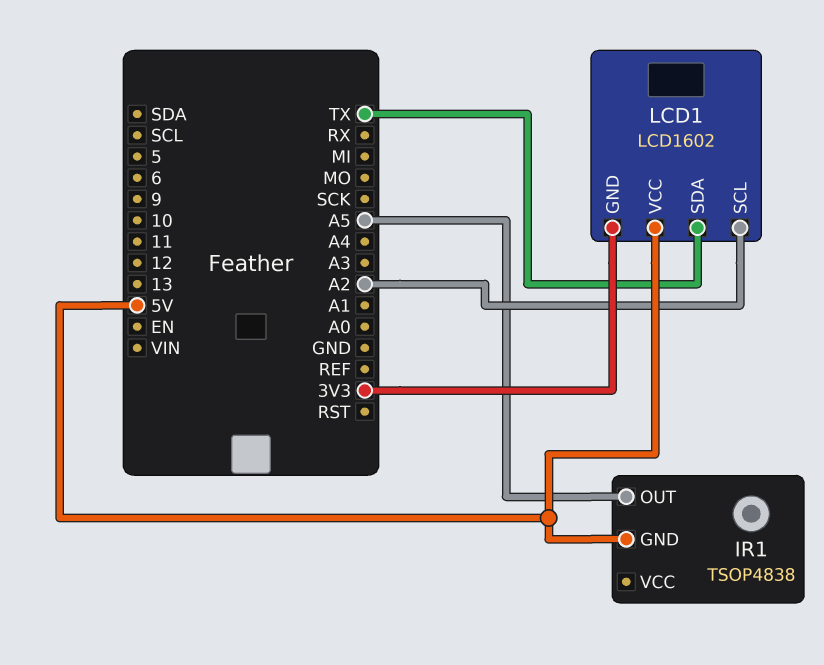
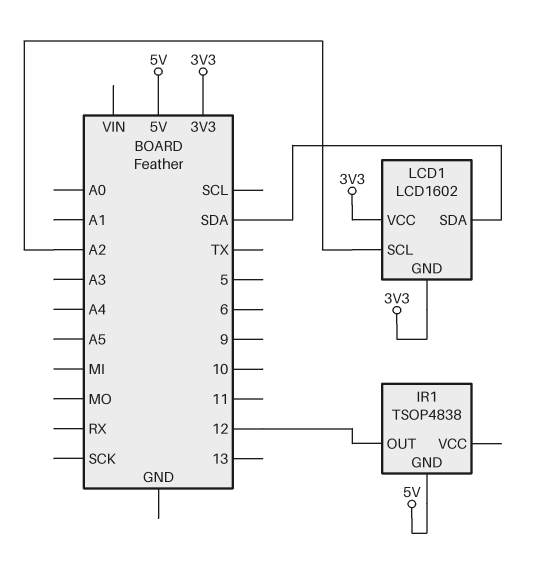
IR1 pin OUT: A5 -> 12
LCD1 pin SDA: TX -> SDA
LCD1 pin VCC: 5V -> 3V3

